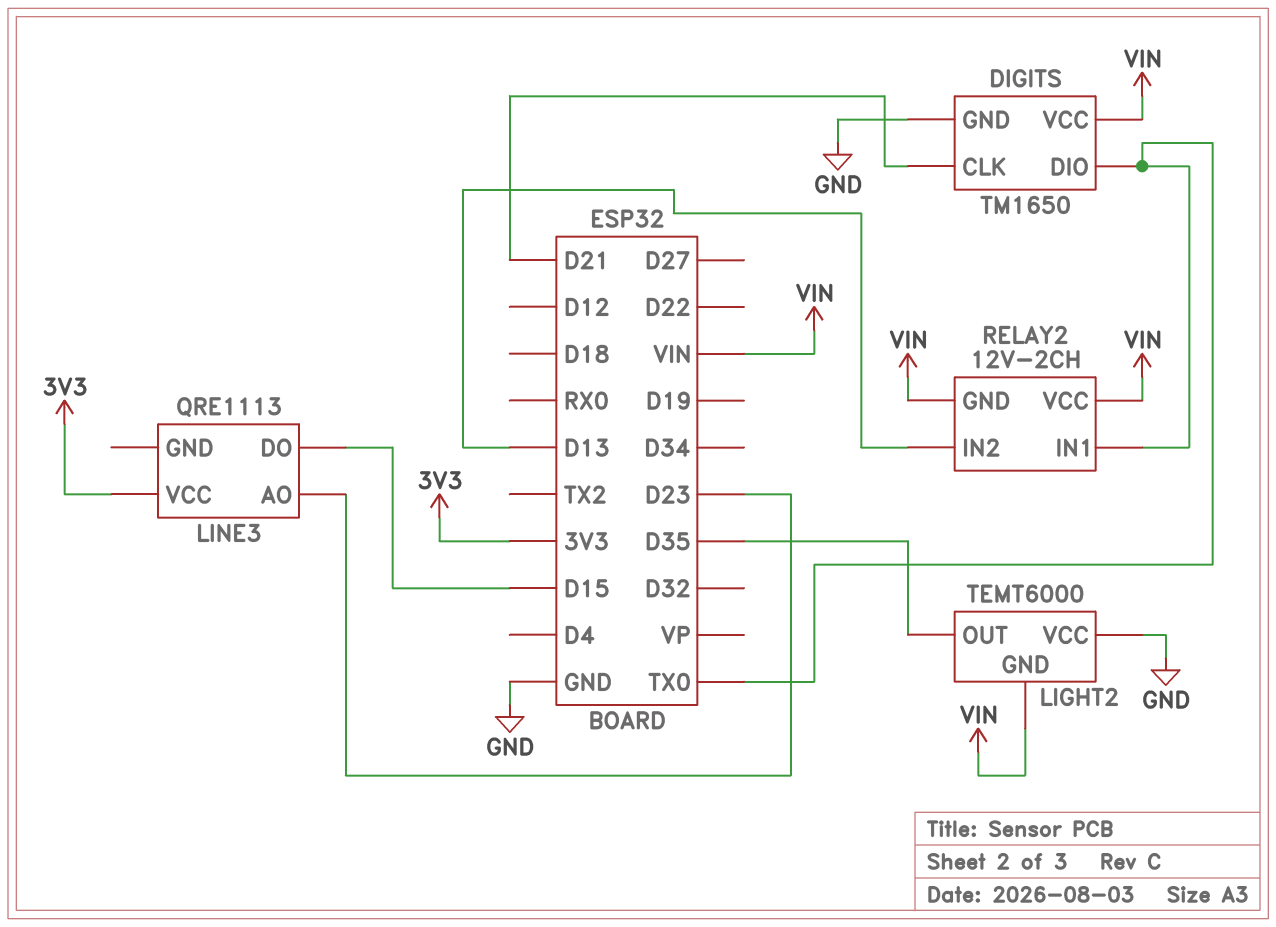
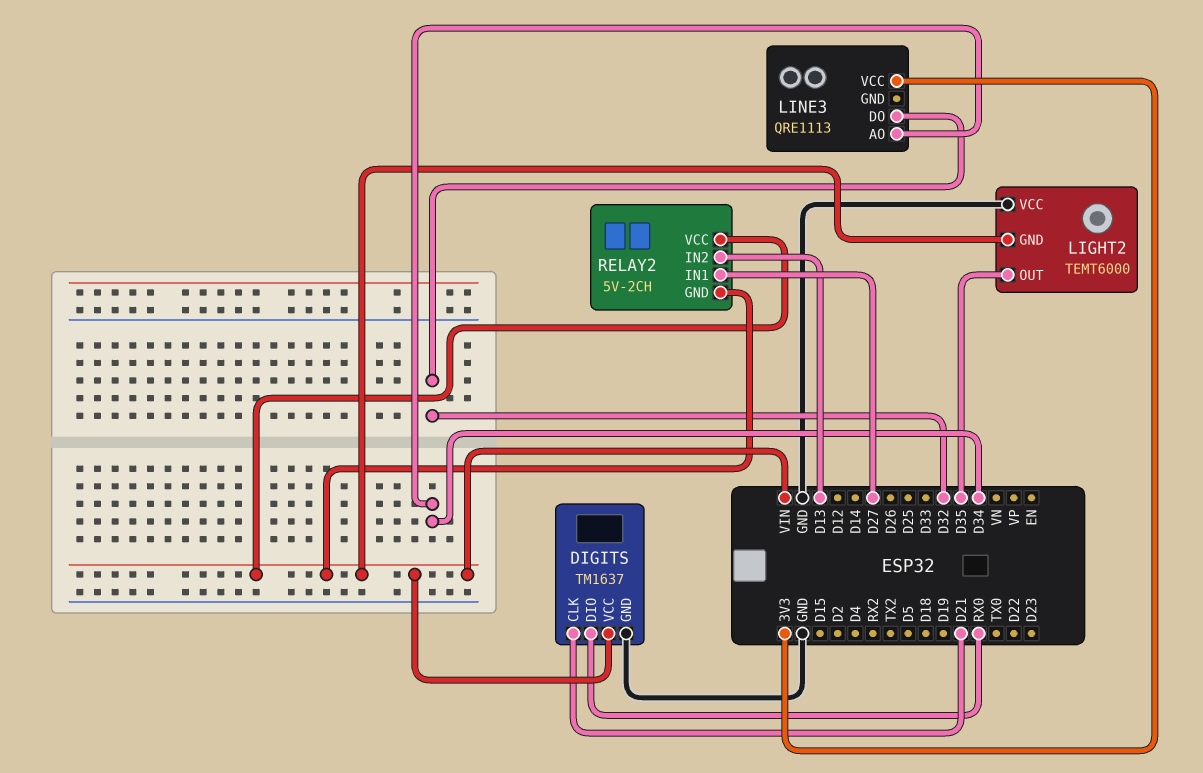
DIGITS: TM1650 -> TM1637
DIGITS pin DIO: TX0 -> RX0
LINE3 pin AO: D23 -> D34
LINE3 pin DO: D15 -> D32
RELAY2: 12V-2CH -> 5V-2CH
RELAY2 pin IN1: TX0 -> D27

